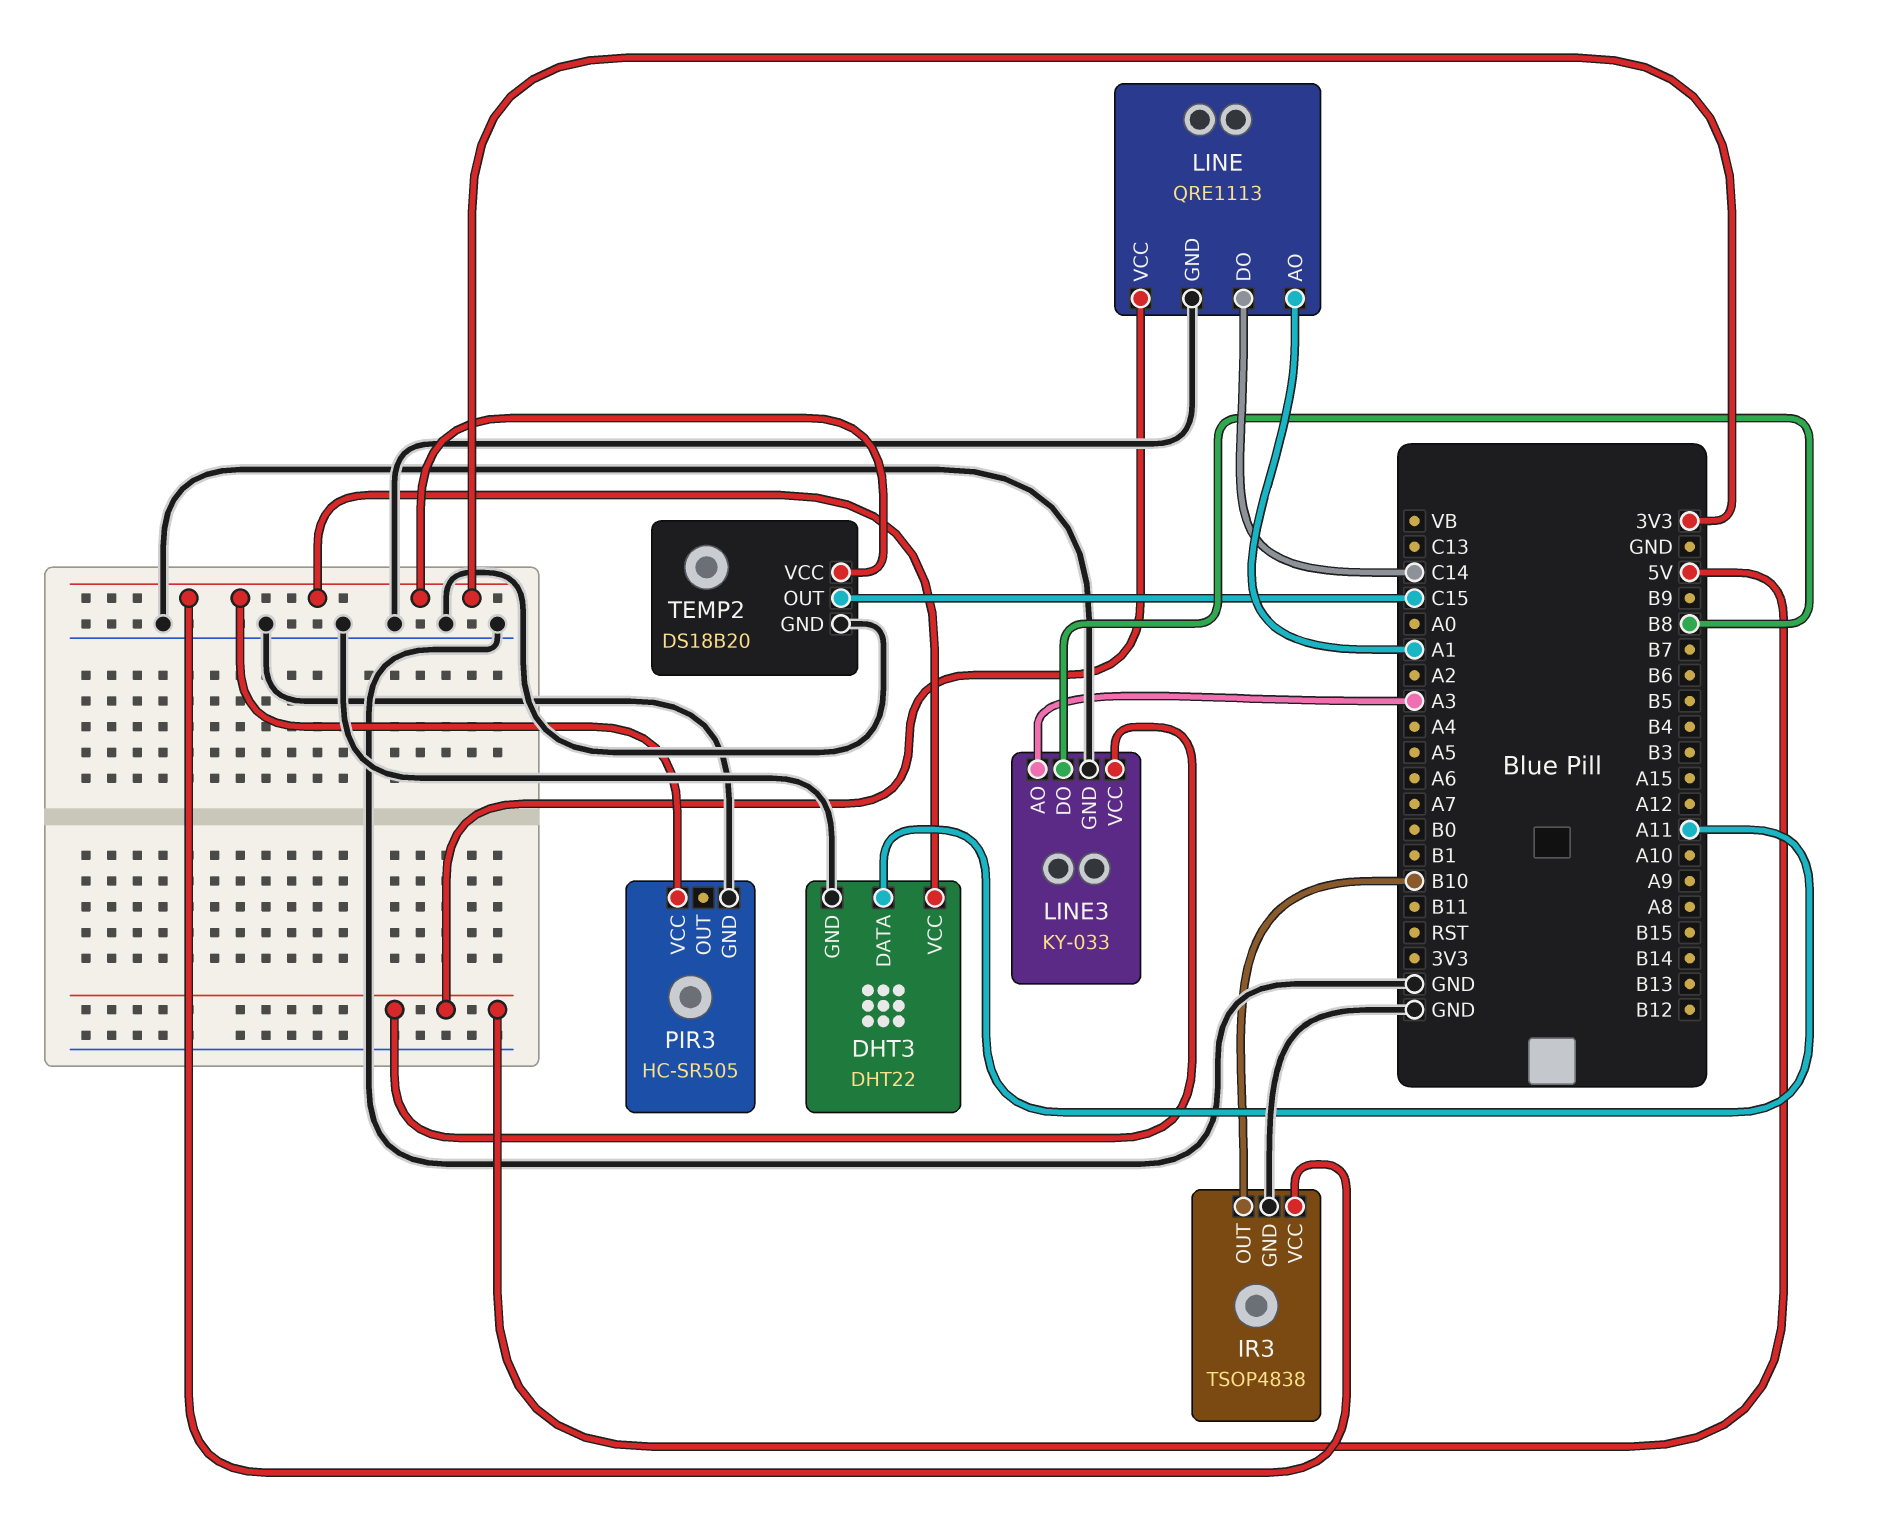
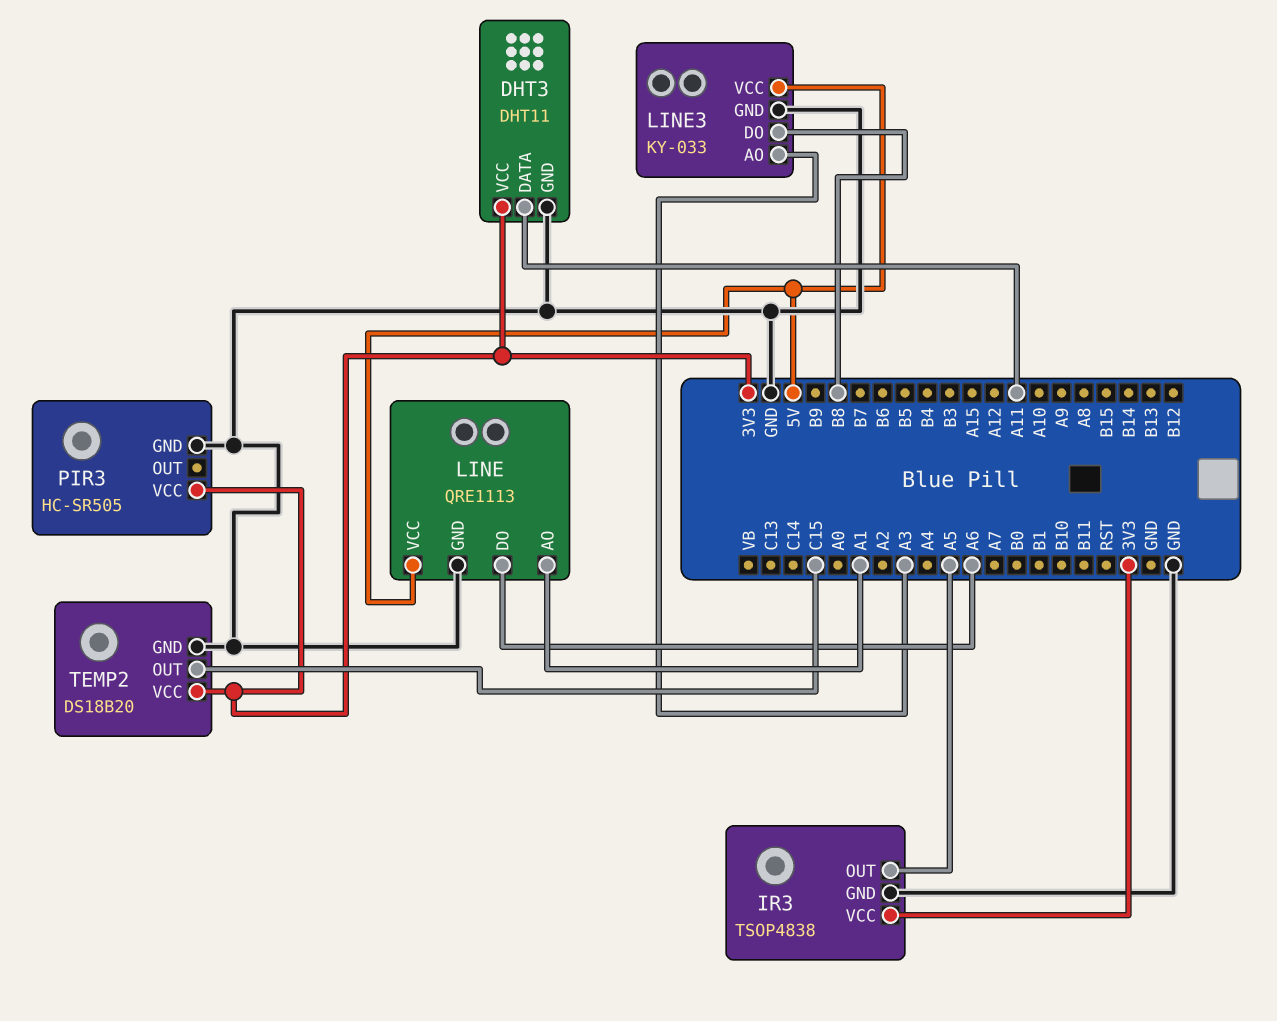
DHT3: DHT22 -> DHT11
IR3 pin OUT: B10 -> A5
LINE pin DO: C14 -> A6

